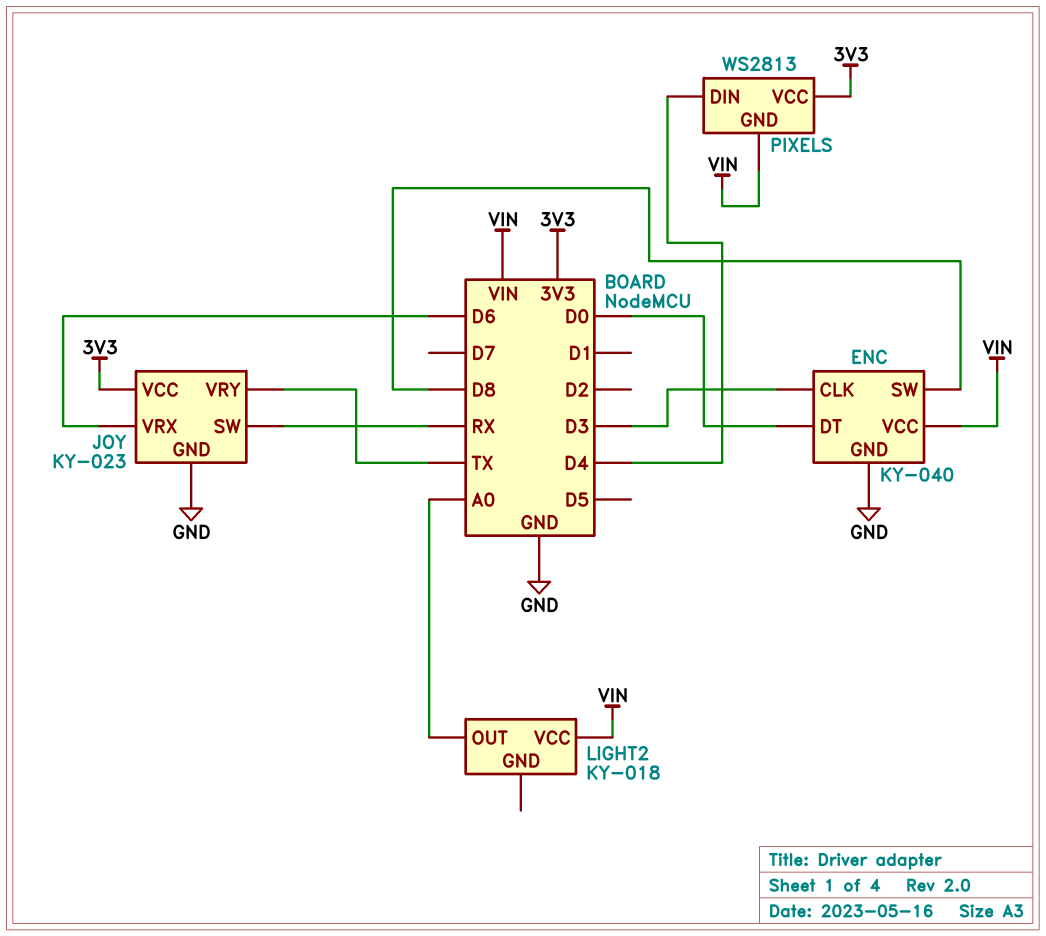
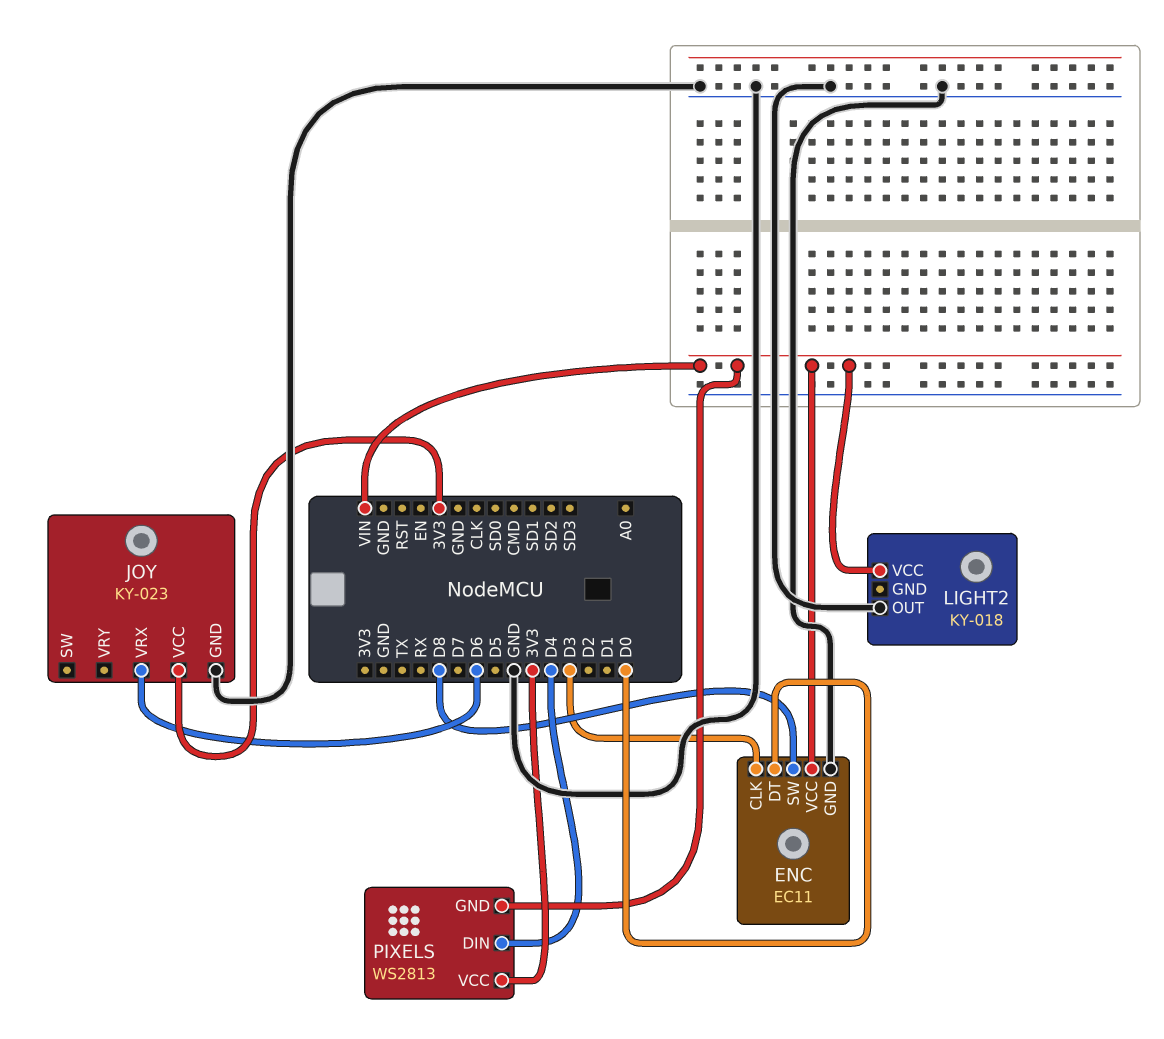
ENC: KY-040 -> EC11
JOY pin SW: RX -> none
JOY pin VRY: TX -> none
LIGHT2 pin OUT: A0 -> GND

